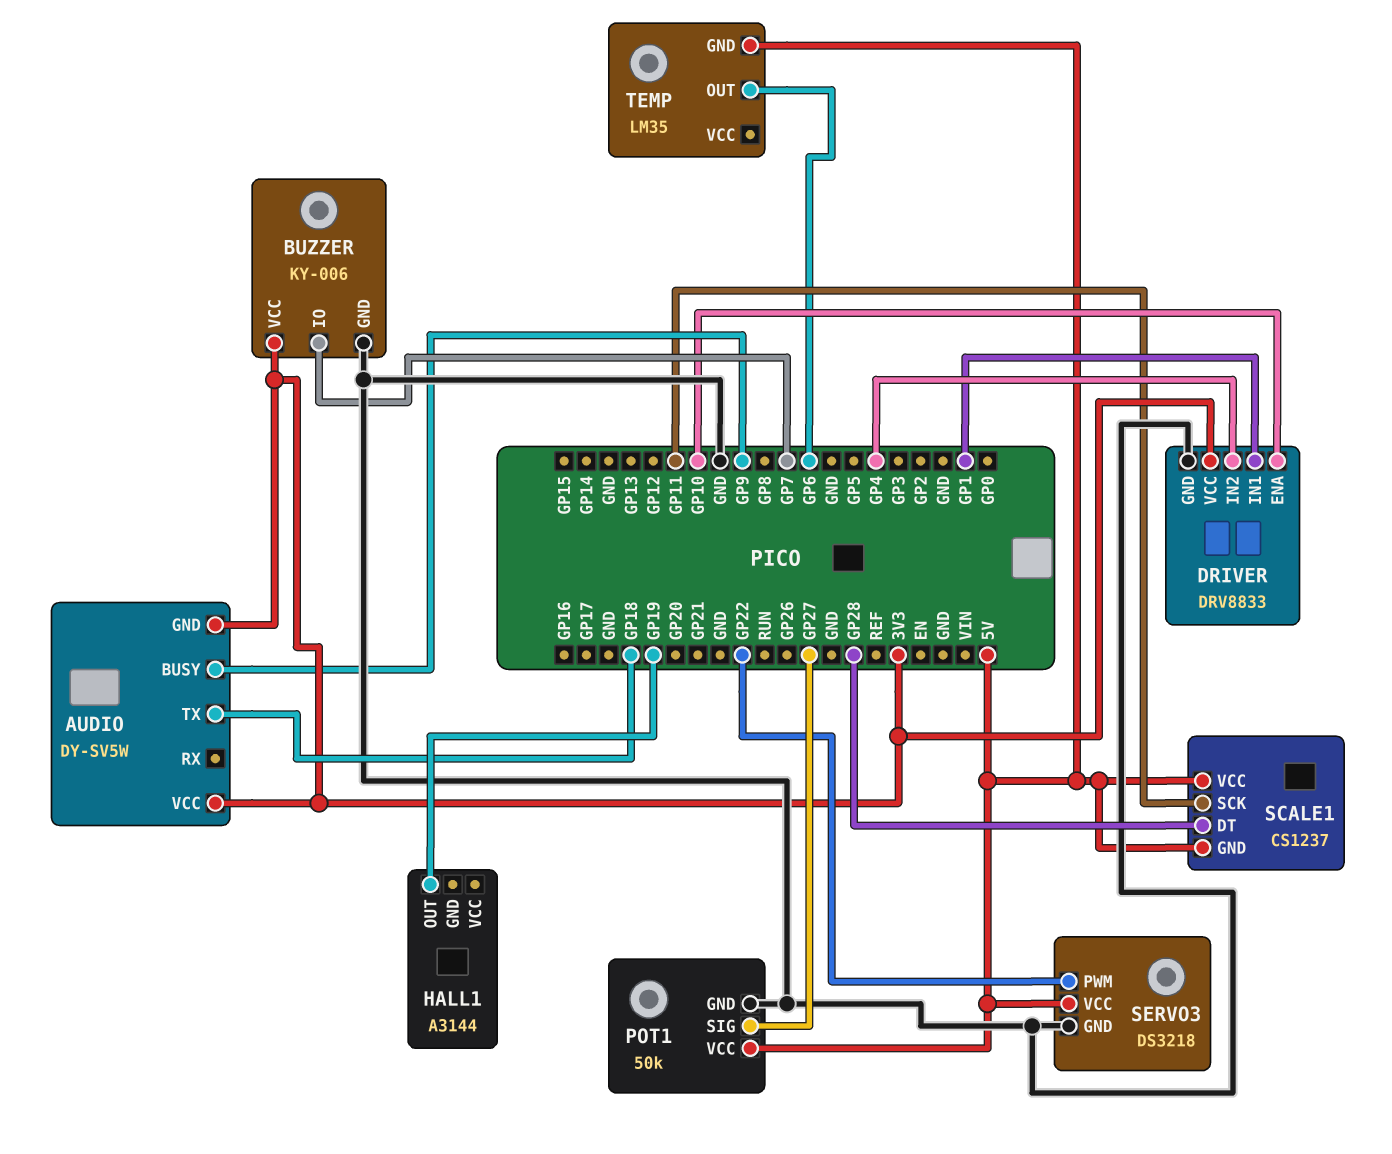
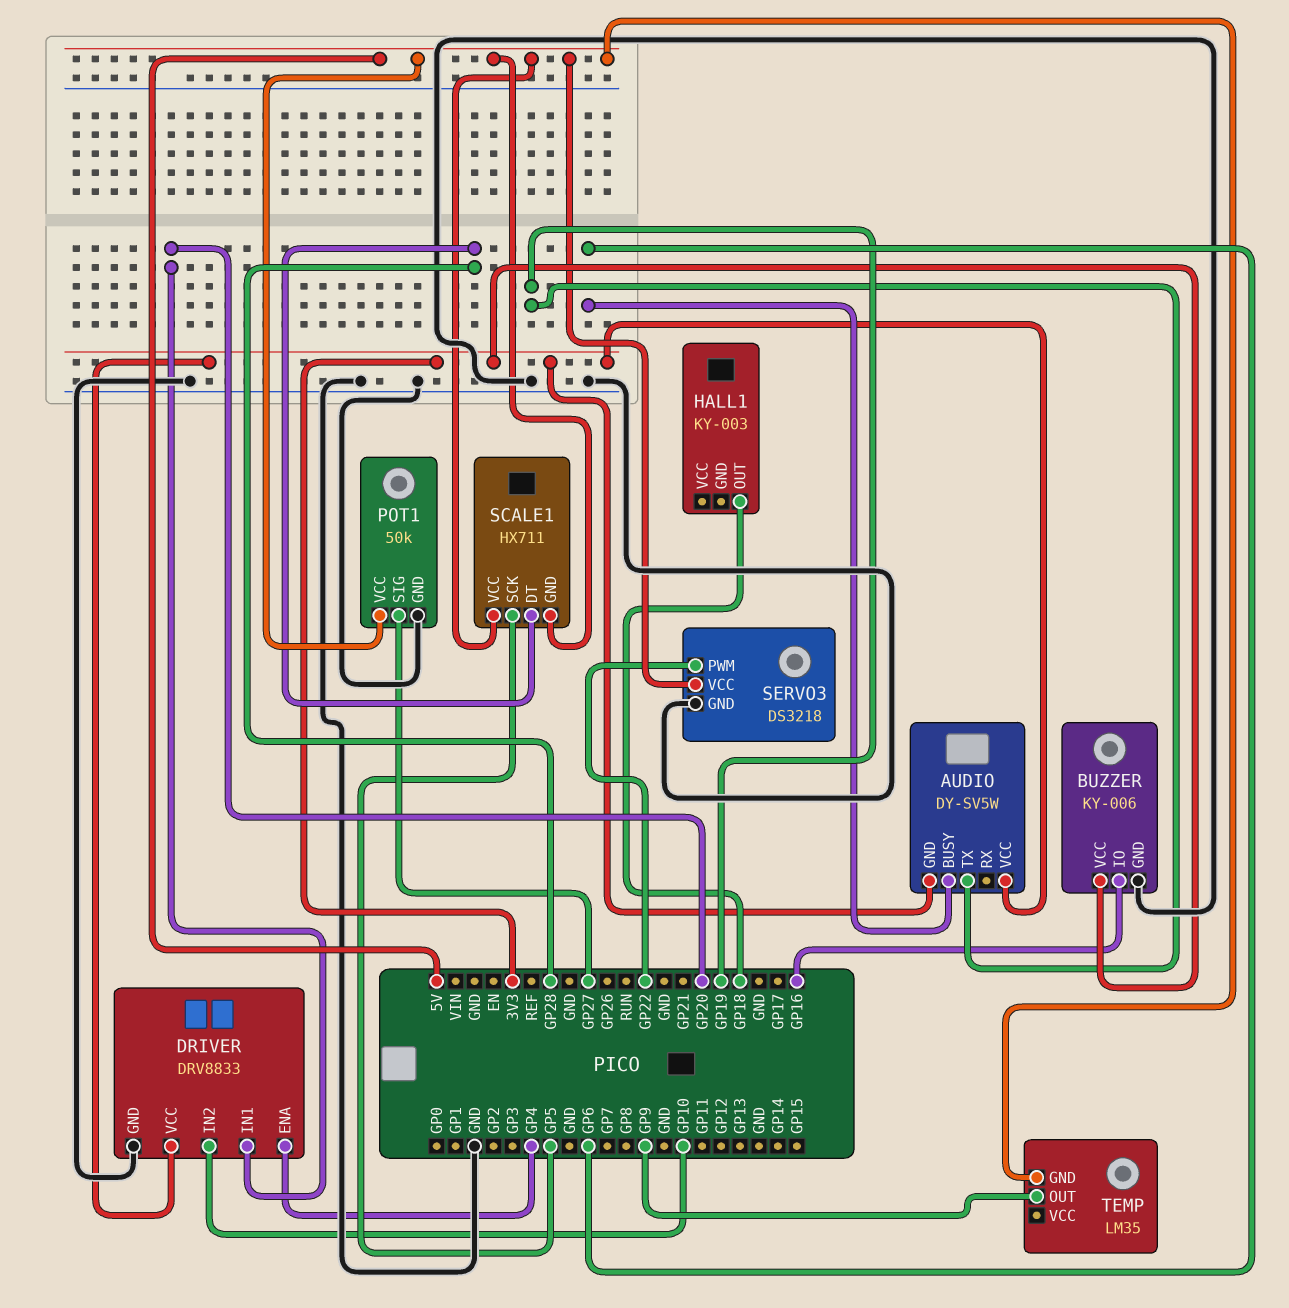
AUDIO pin BUSY: GP9 -> GP6
AUDIO pin TX: GP18 -> GP19
BUZZER pin IO: GP7 -> GP16
DRIVER pin ENA: GP10 -> GP4
DRIVER pin IN1: GP1 -> GP20
DRIVER pin IN2: GP4 -> GP10
HALL1: A3144 -> KY-003
HALL1 pin OUT: GP19 -> GP18
SCALE1: CS1237 -> HX711
SCALE1 pin SCK: GP11 -> GP5
TEMP pin OUT: GP6 -> GP9

